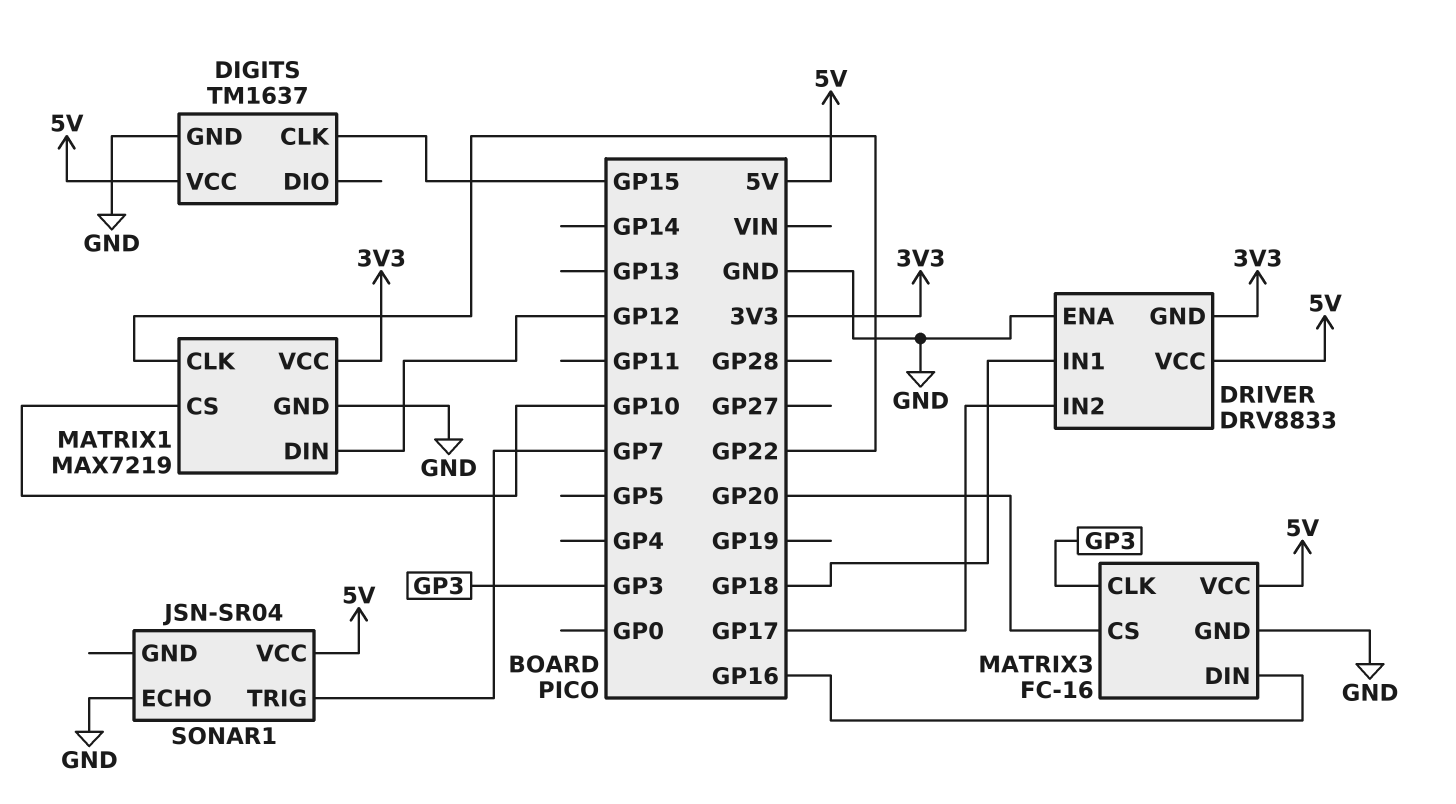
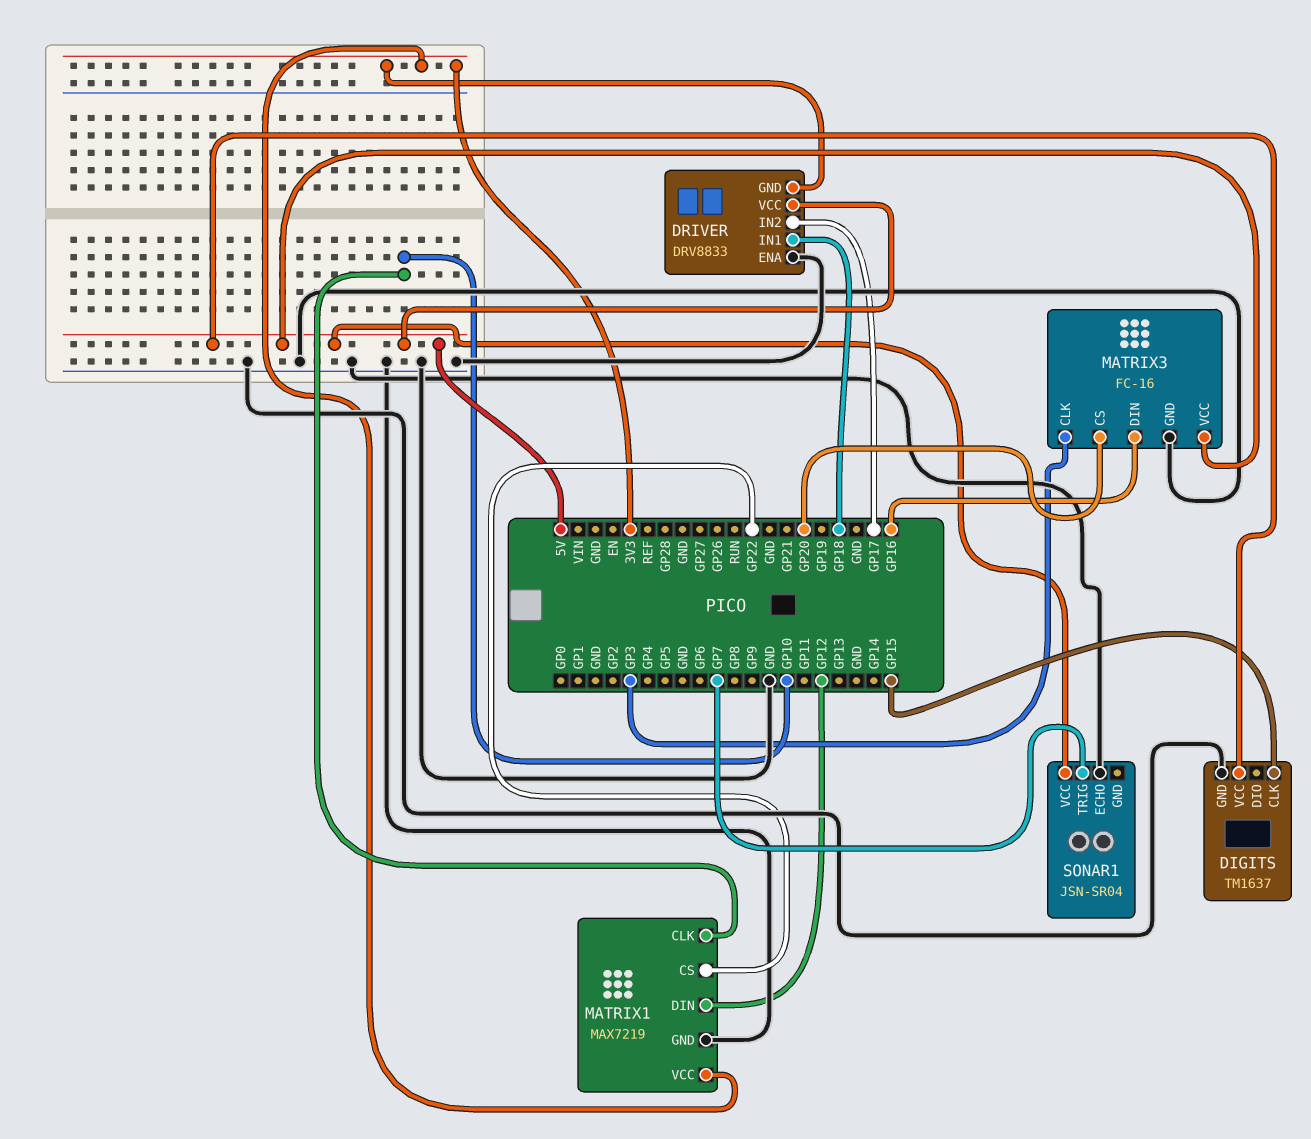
MATRIX1 pin CLK: GP22 -> GP10
MATRIX1 pin CS: GP10 -> GP22

